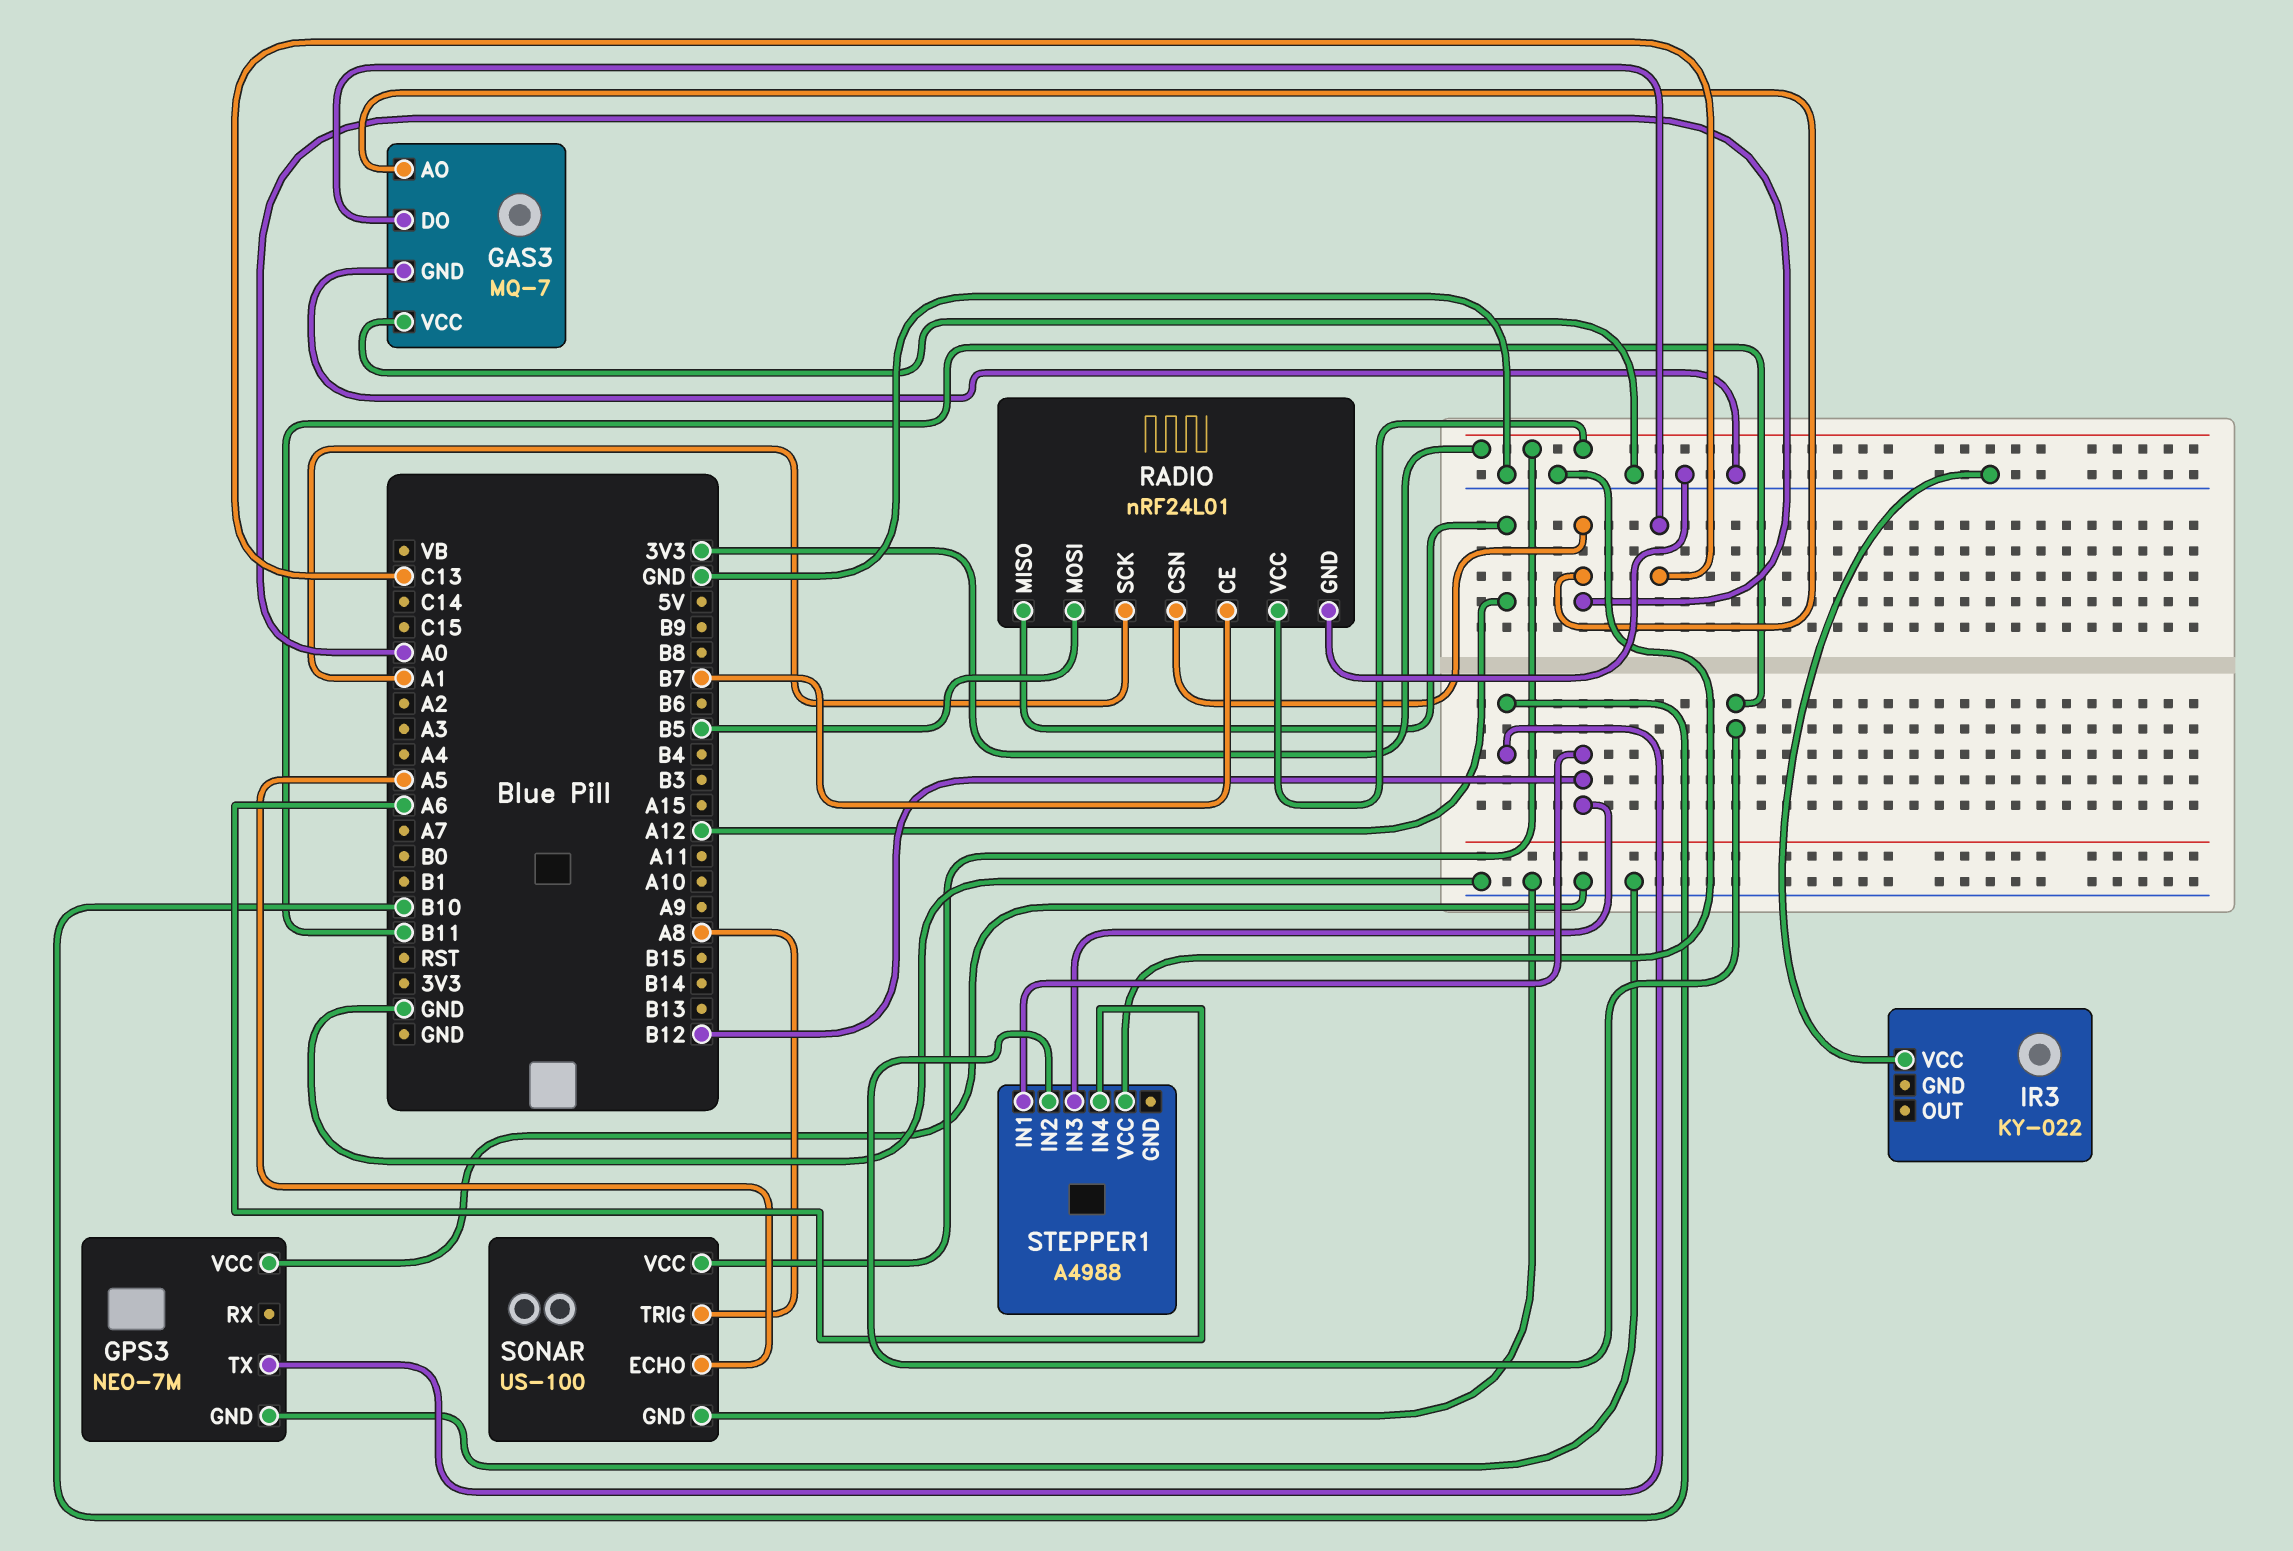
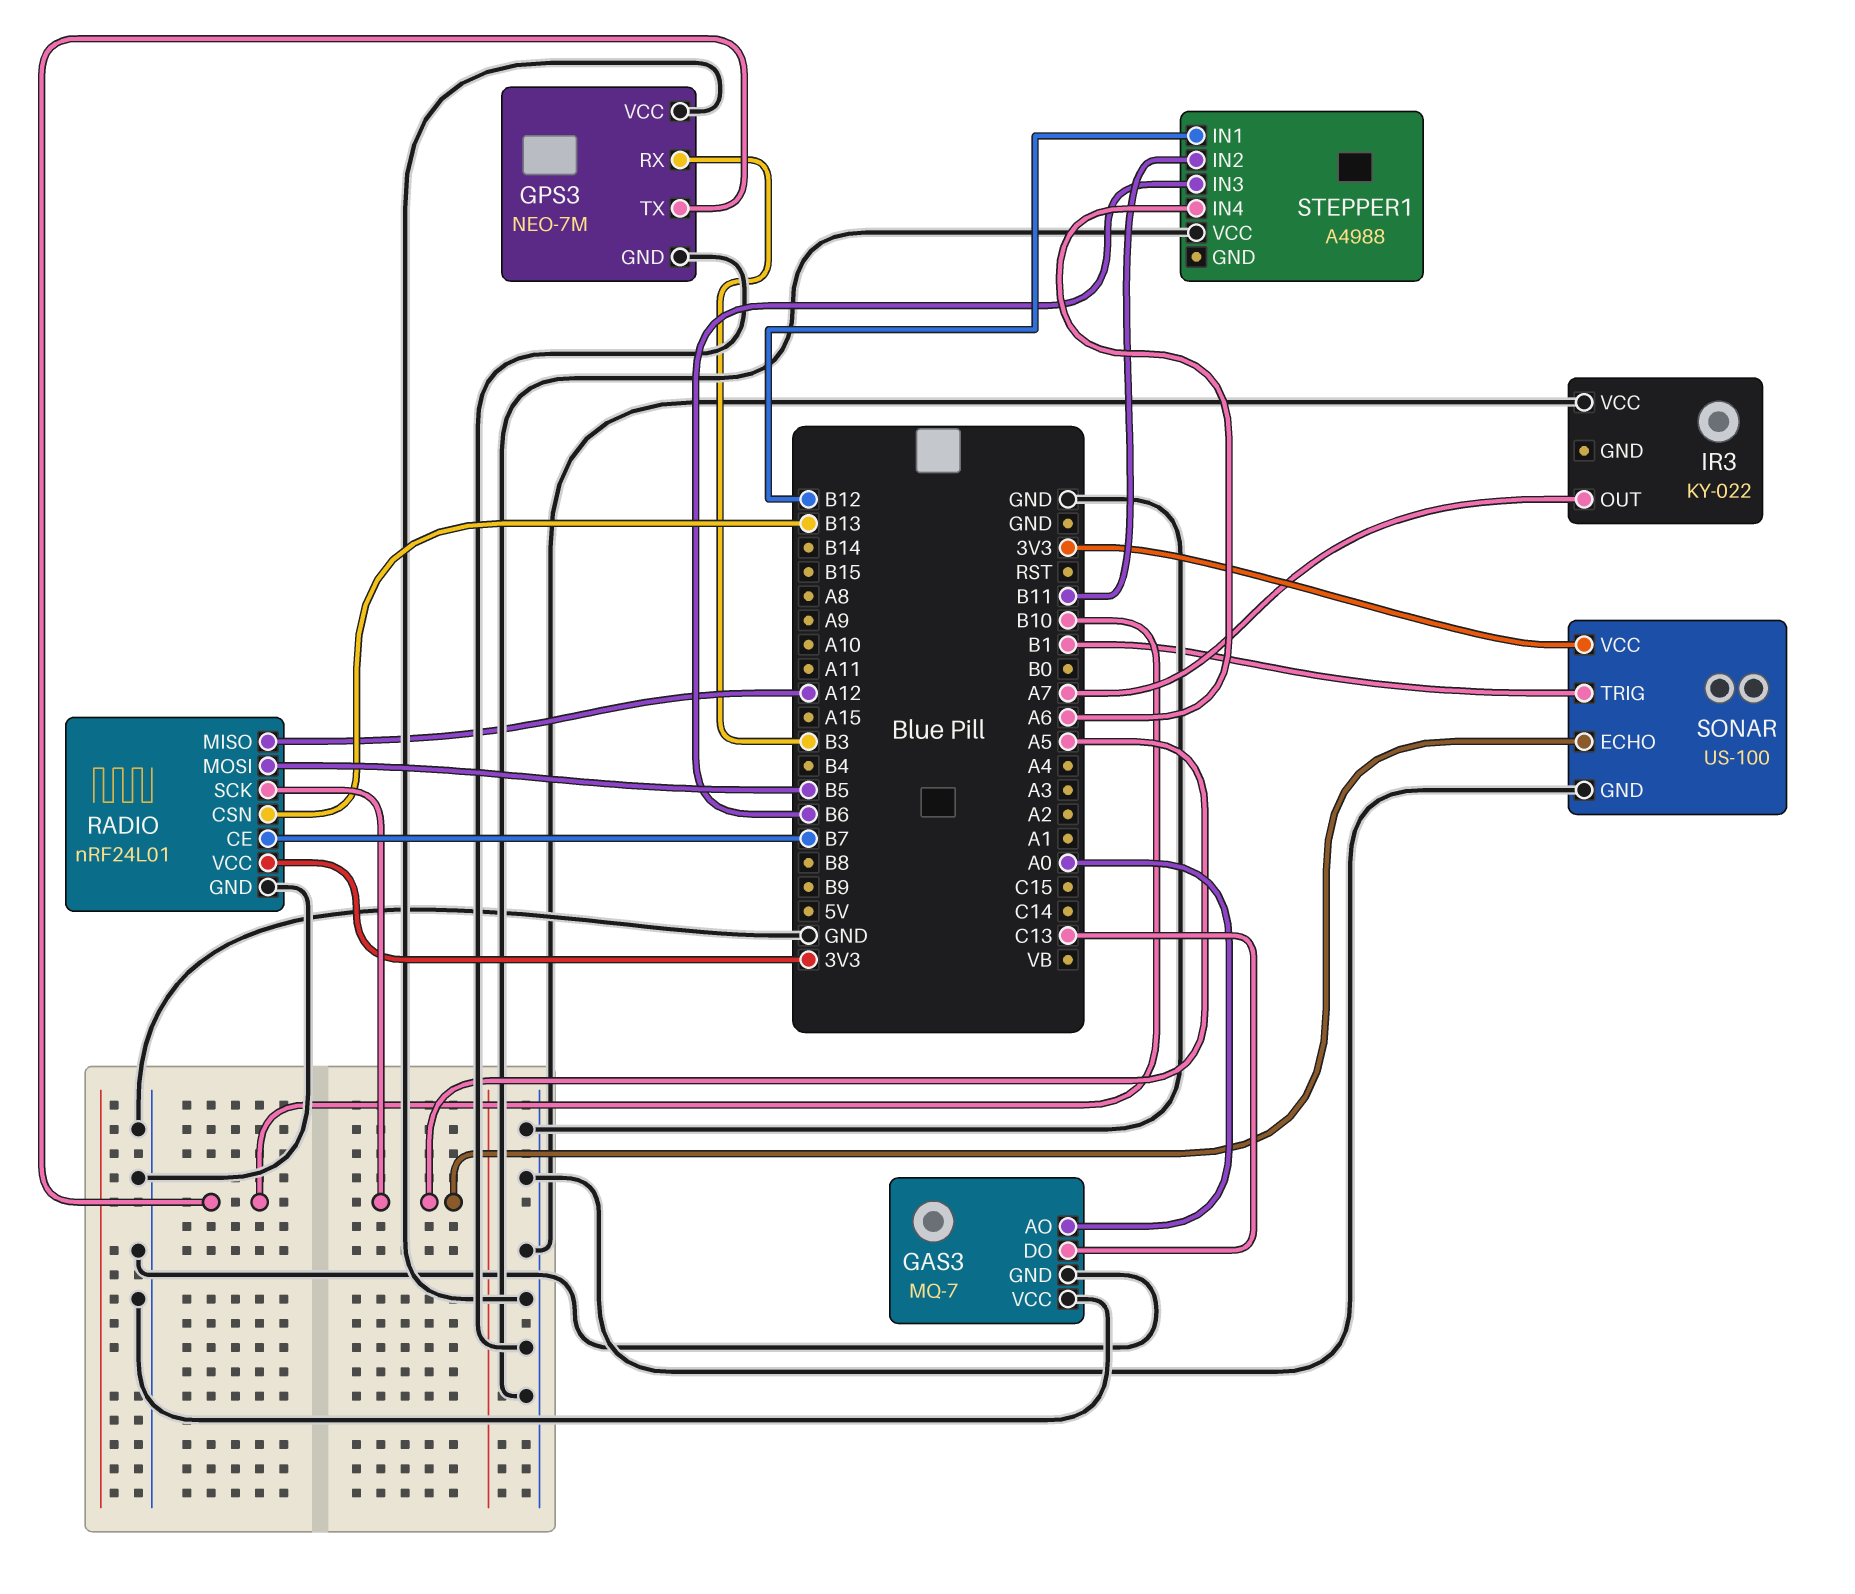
GPS3 pin RX: none -> B3
IR3 pin OUT: none -> A7
RADIO pin CSN: A0 -> B13
RADIO pin SCK: A1 -> A5
SONAR pin TRIG: A8 -> B1
STEPPER1 pin IN3: B12 -> B6

